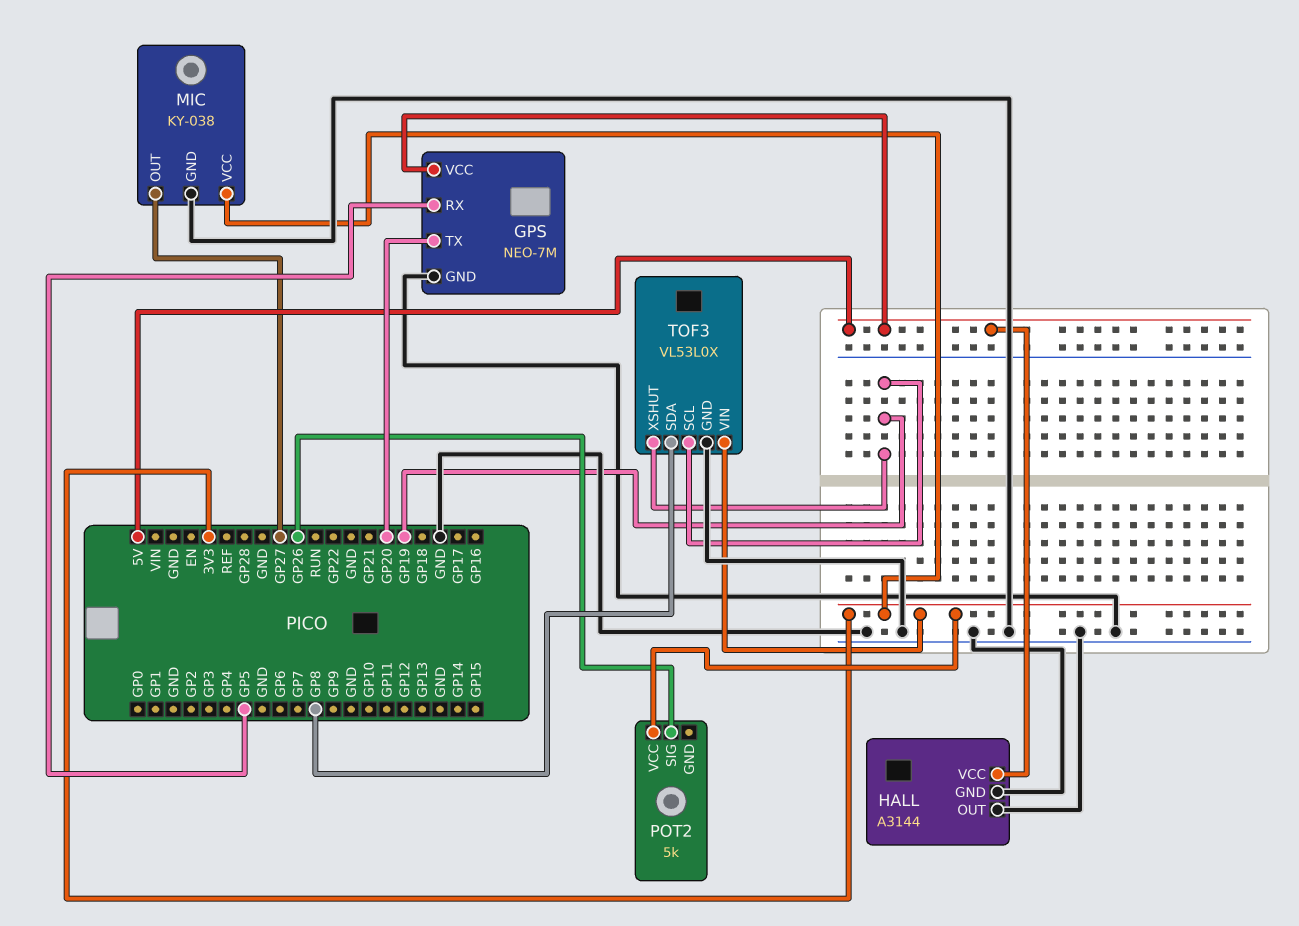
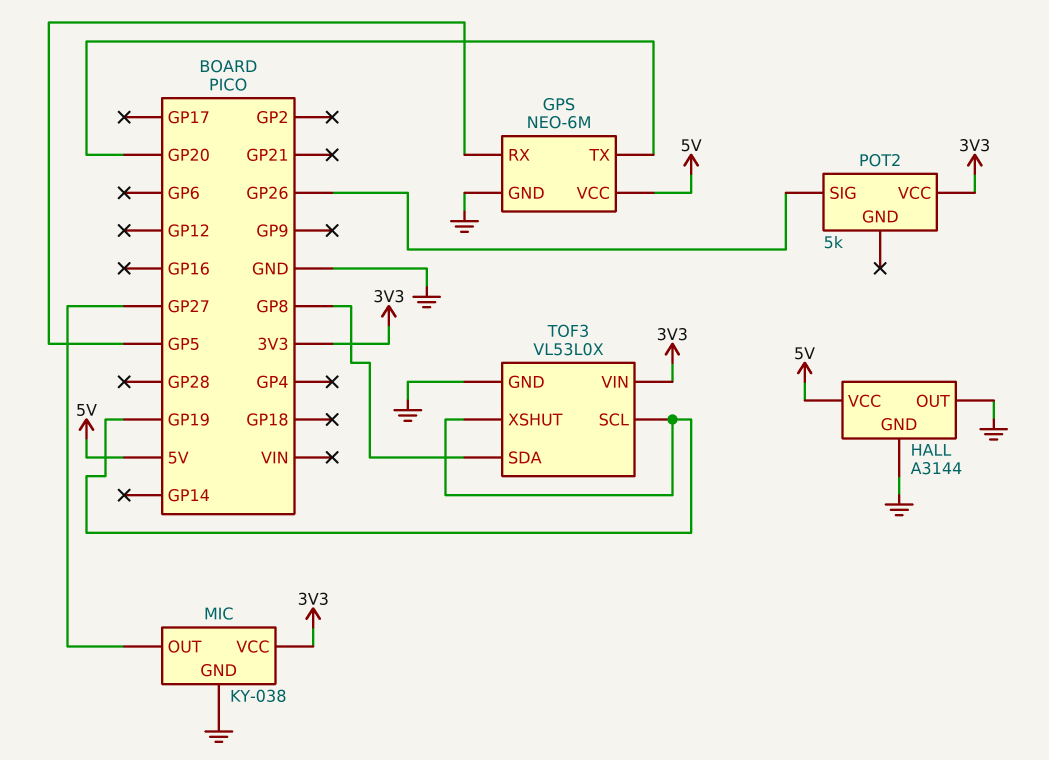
GPS: NEO-7M -> NEO-6M

